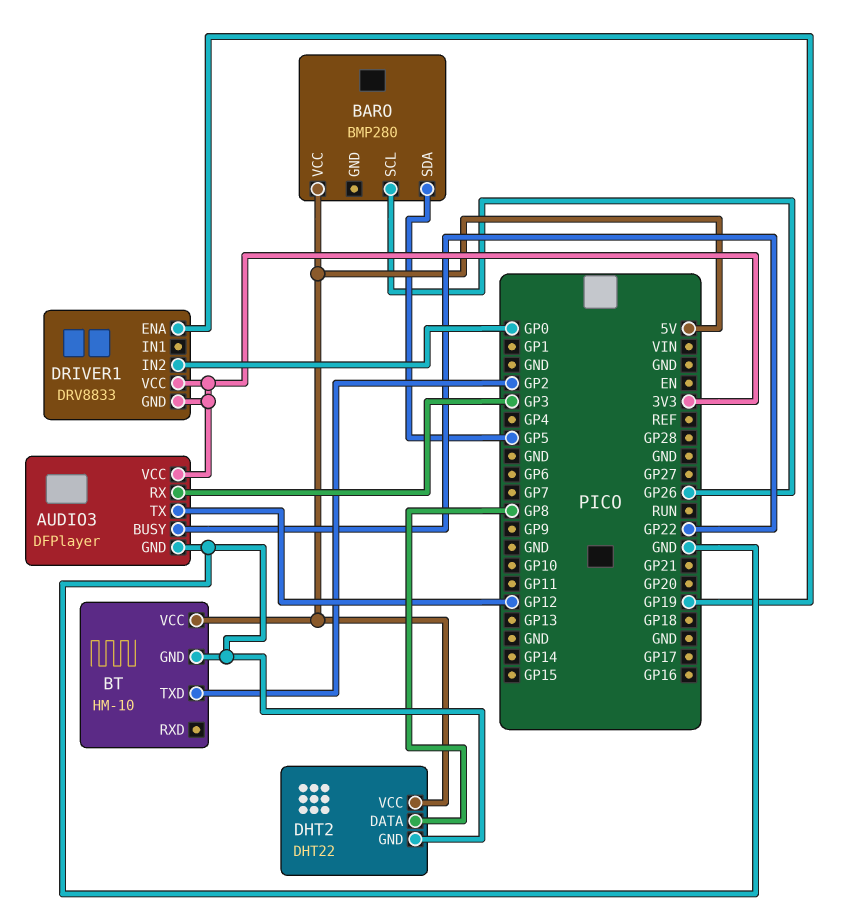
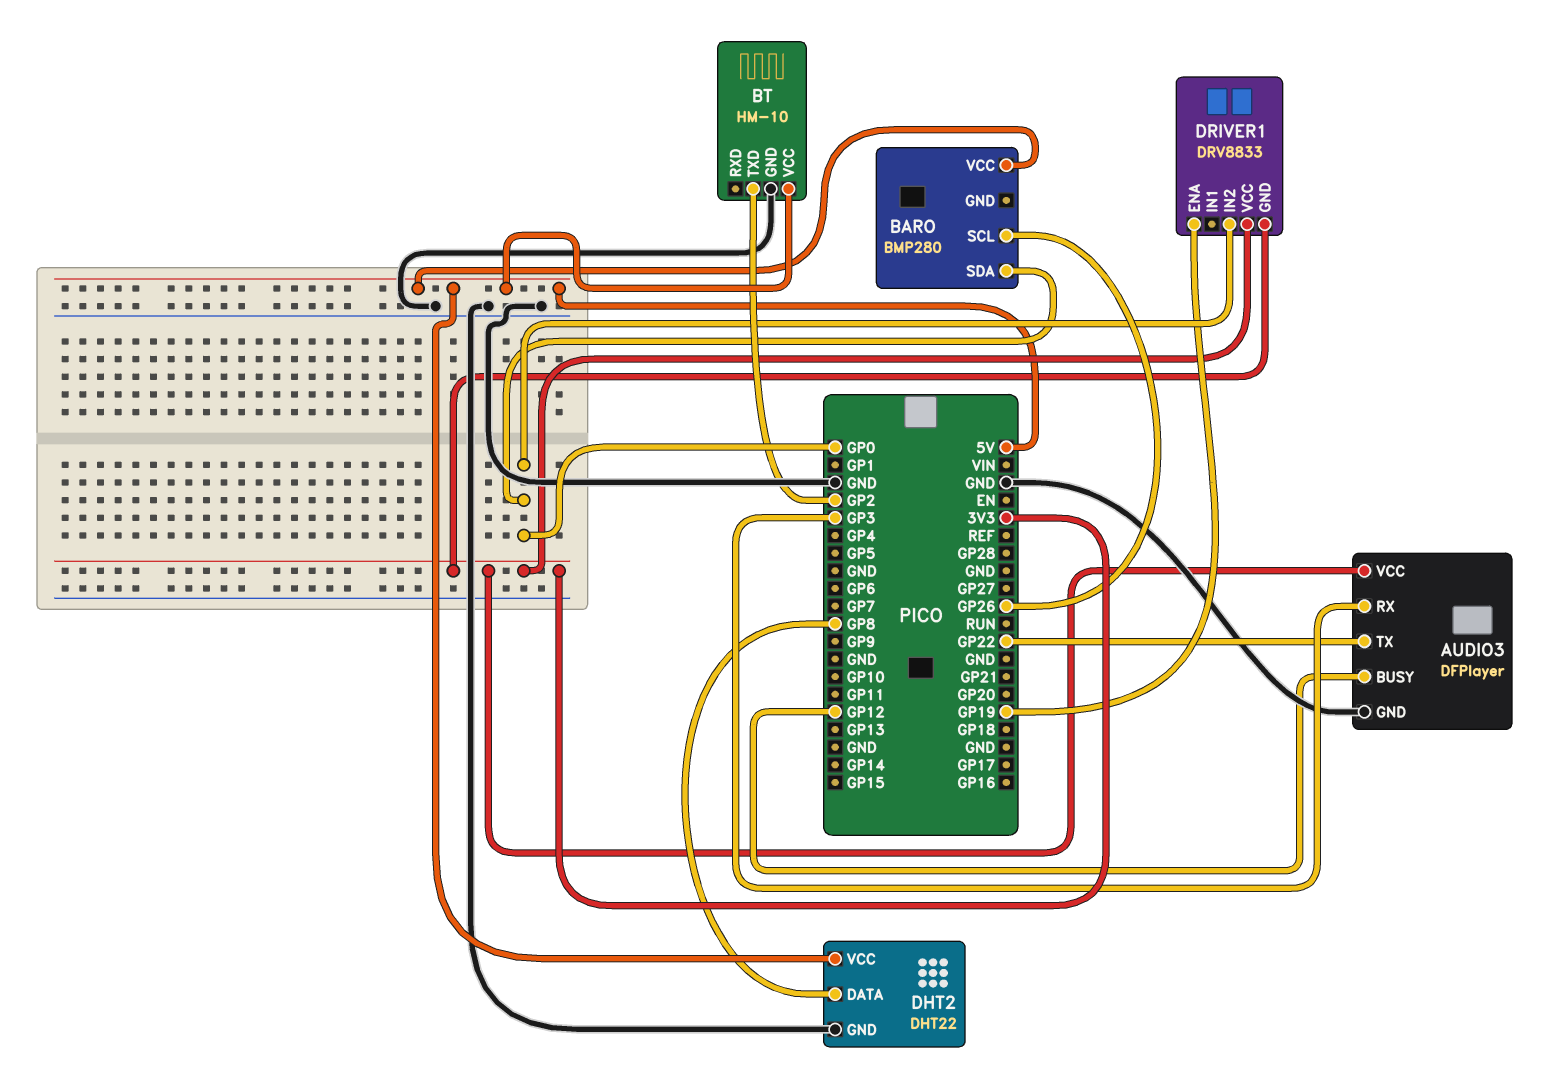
AUDIO3 pin BUSY: GP22 -> GP12
AUDIO3 pin TX: GP12 -> GP22
BARO pin SDA: GP5 -> GP0

